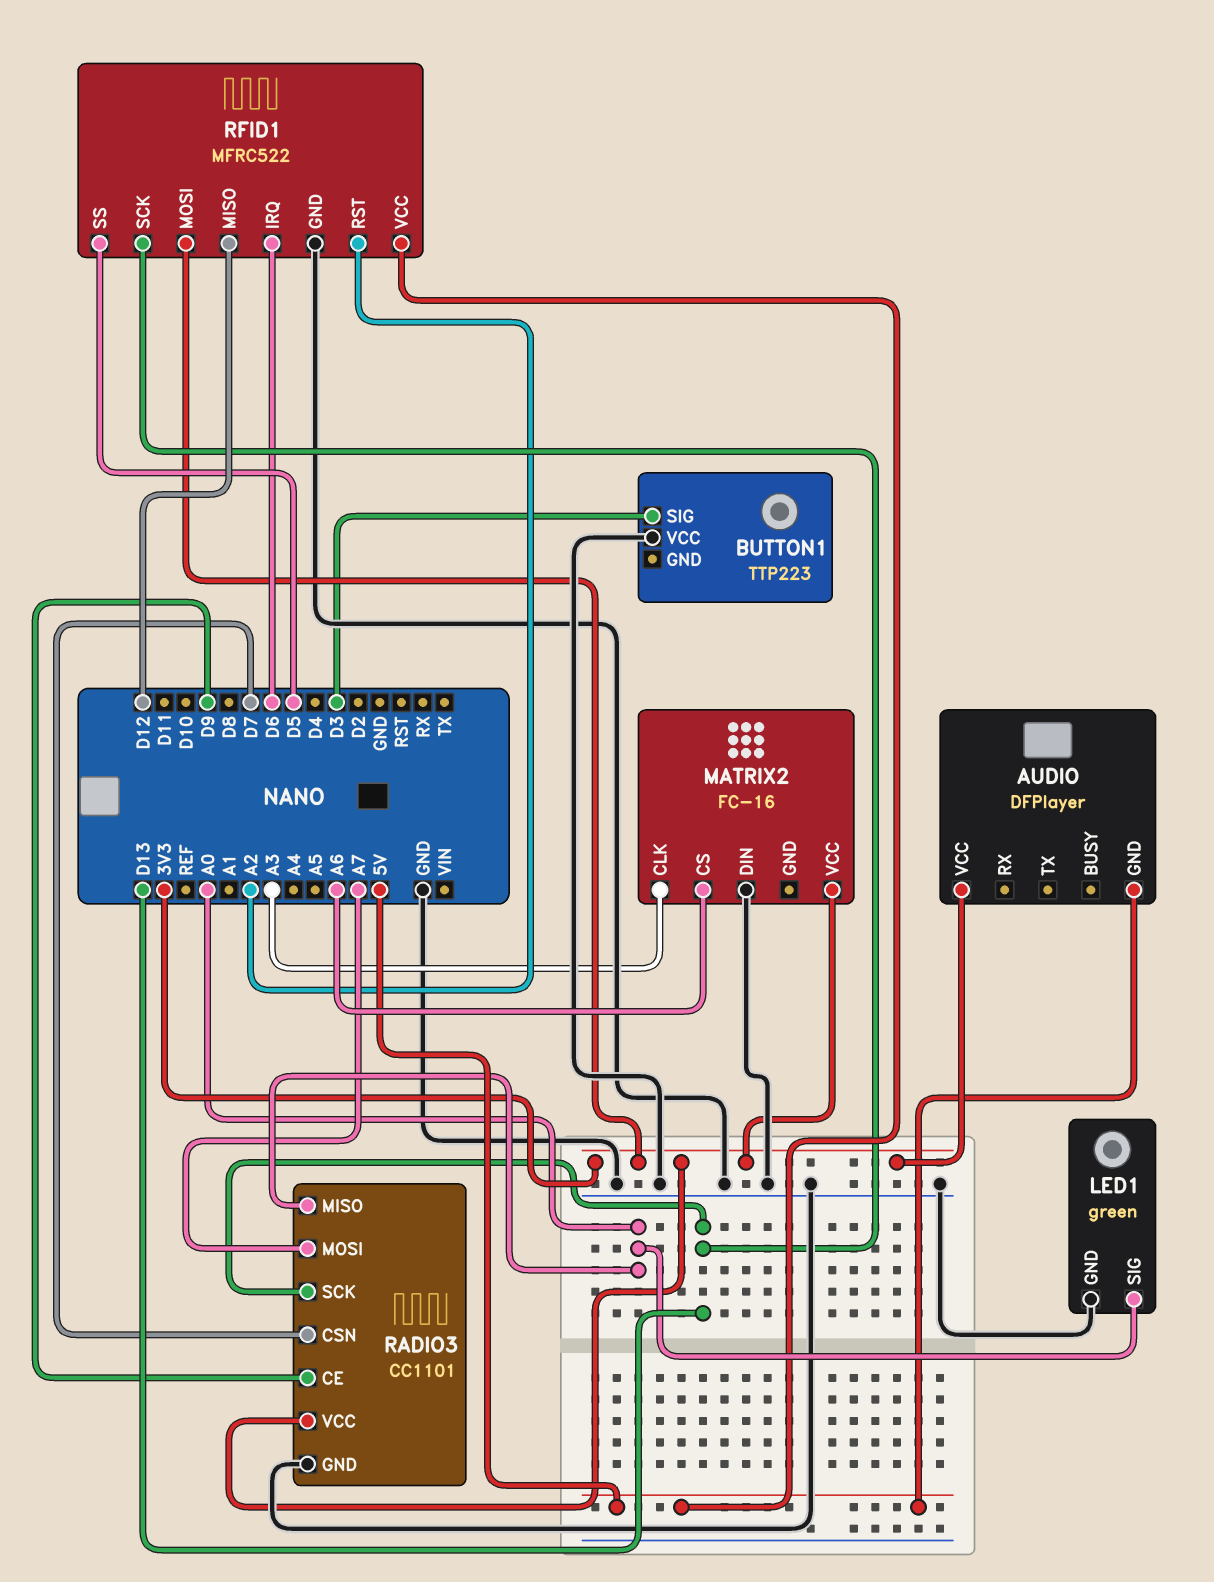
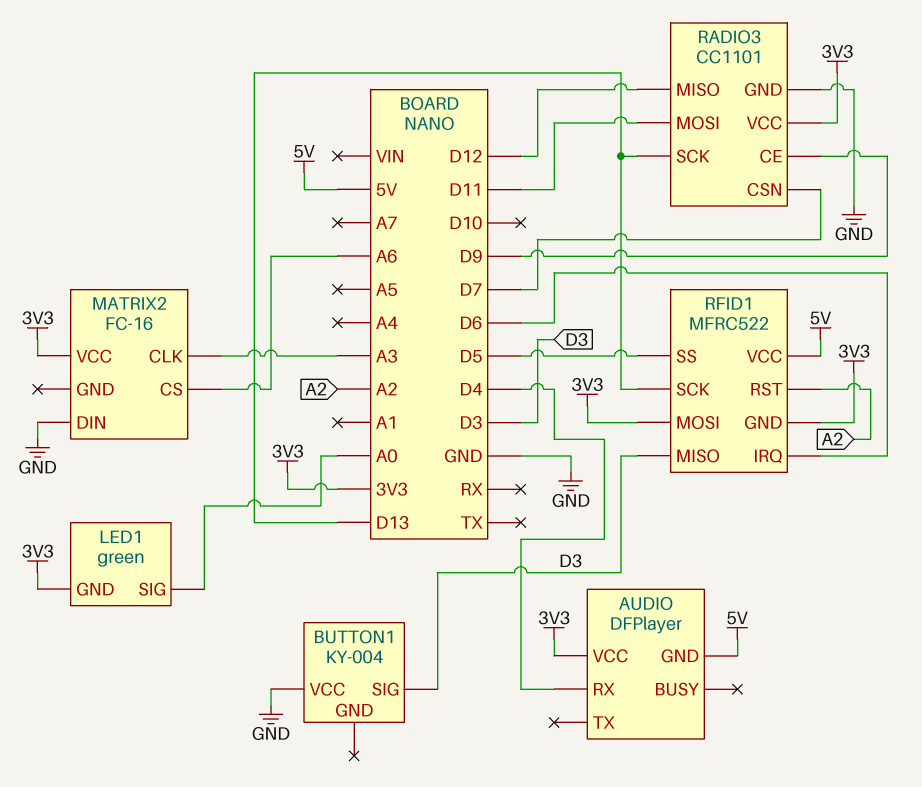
AUDIO pin RX: none -> D4
BUTTON1: TTP223 -> KY-004
LED1 pin GND: GND -> 3V3
RADIO3 pin MISO: A0 -> D12
RADIO3 pin MOSI: A7 -> D11
RFID1 pin GND: GND -> 3V3
RFID1 pin MISO: D12 -> D3

